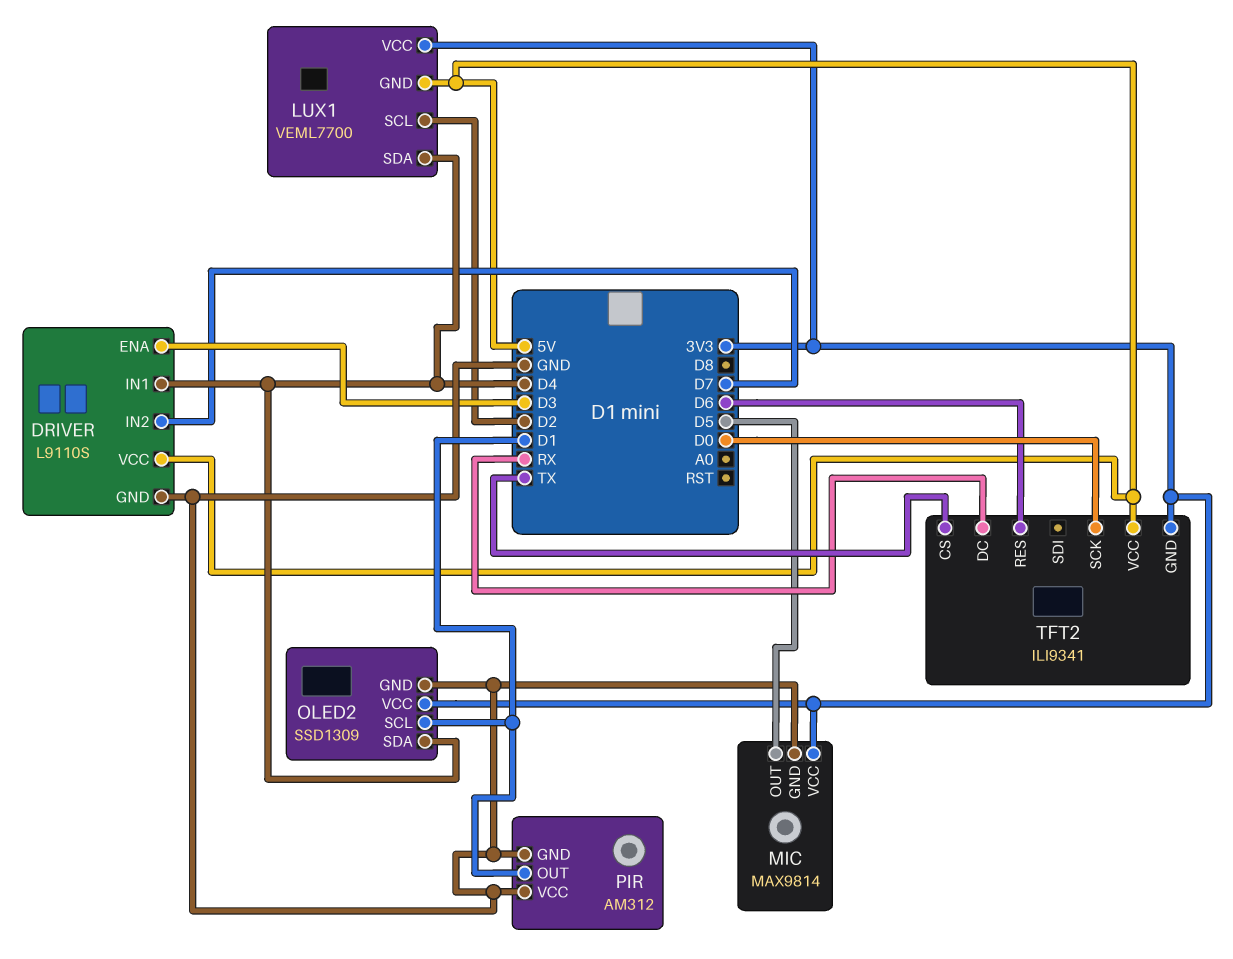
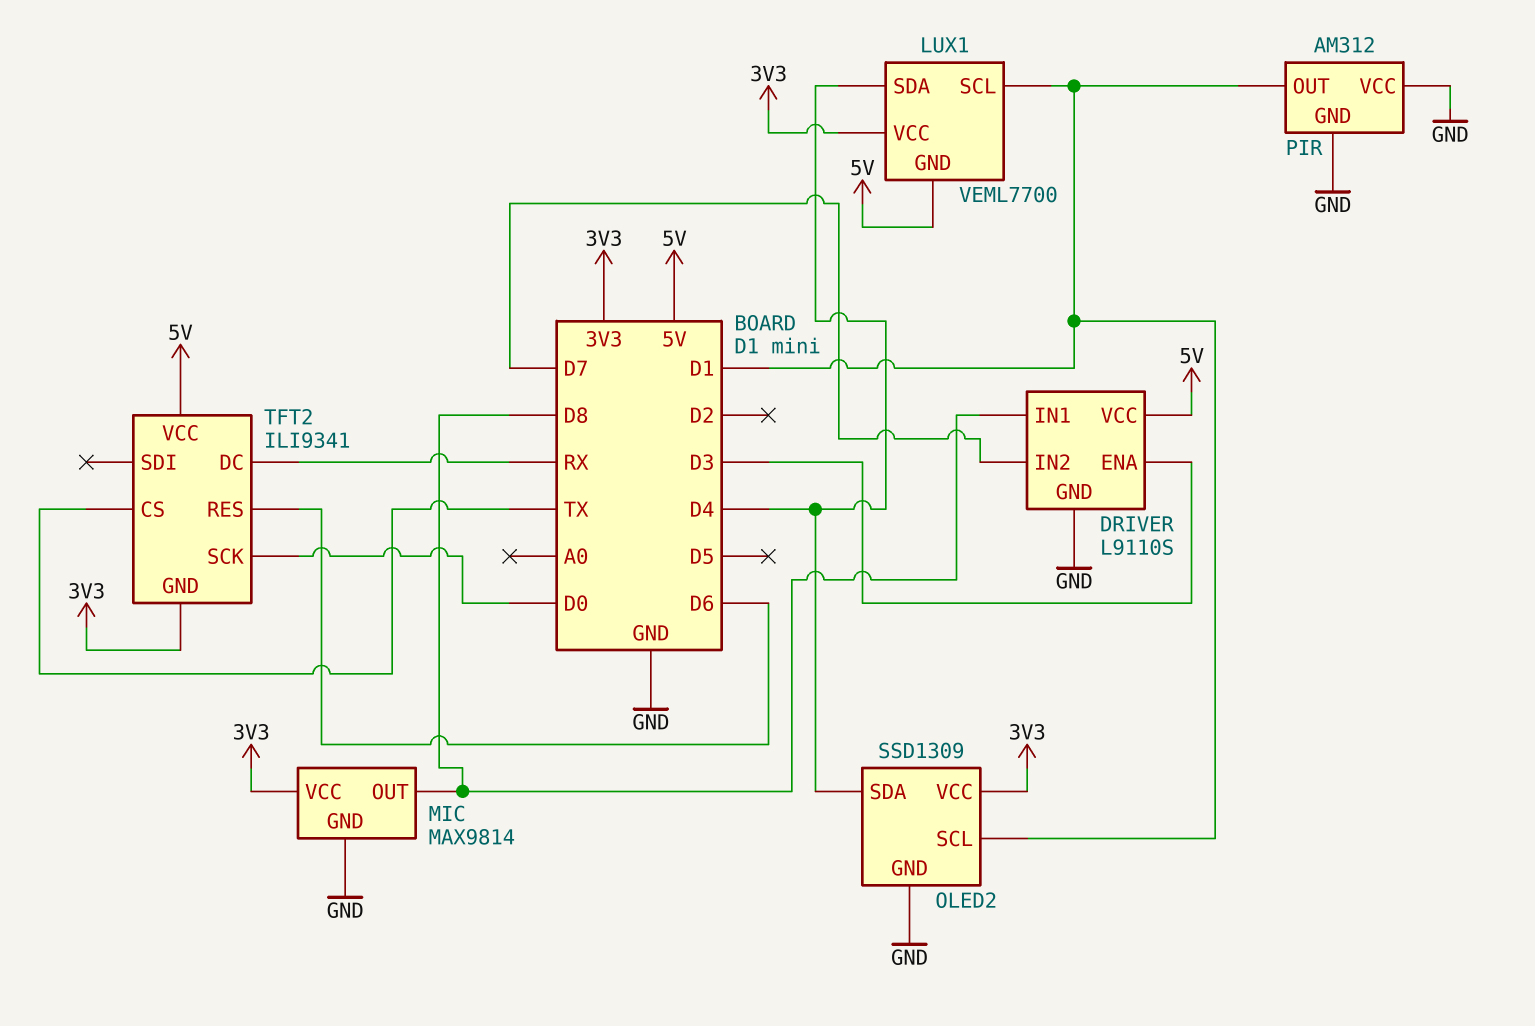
DRIVER pin IN1: D4 -> D8
LUX1 pin SCL: D2 -> D1
MIC pin OUT: D5 -> D8

